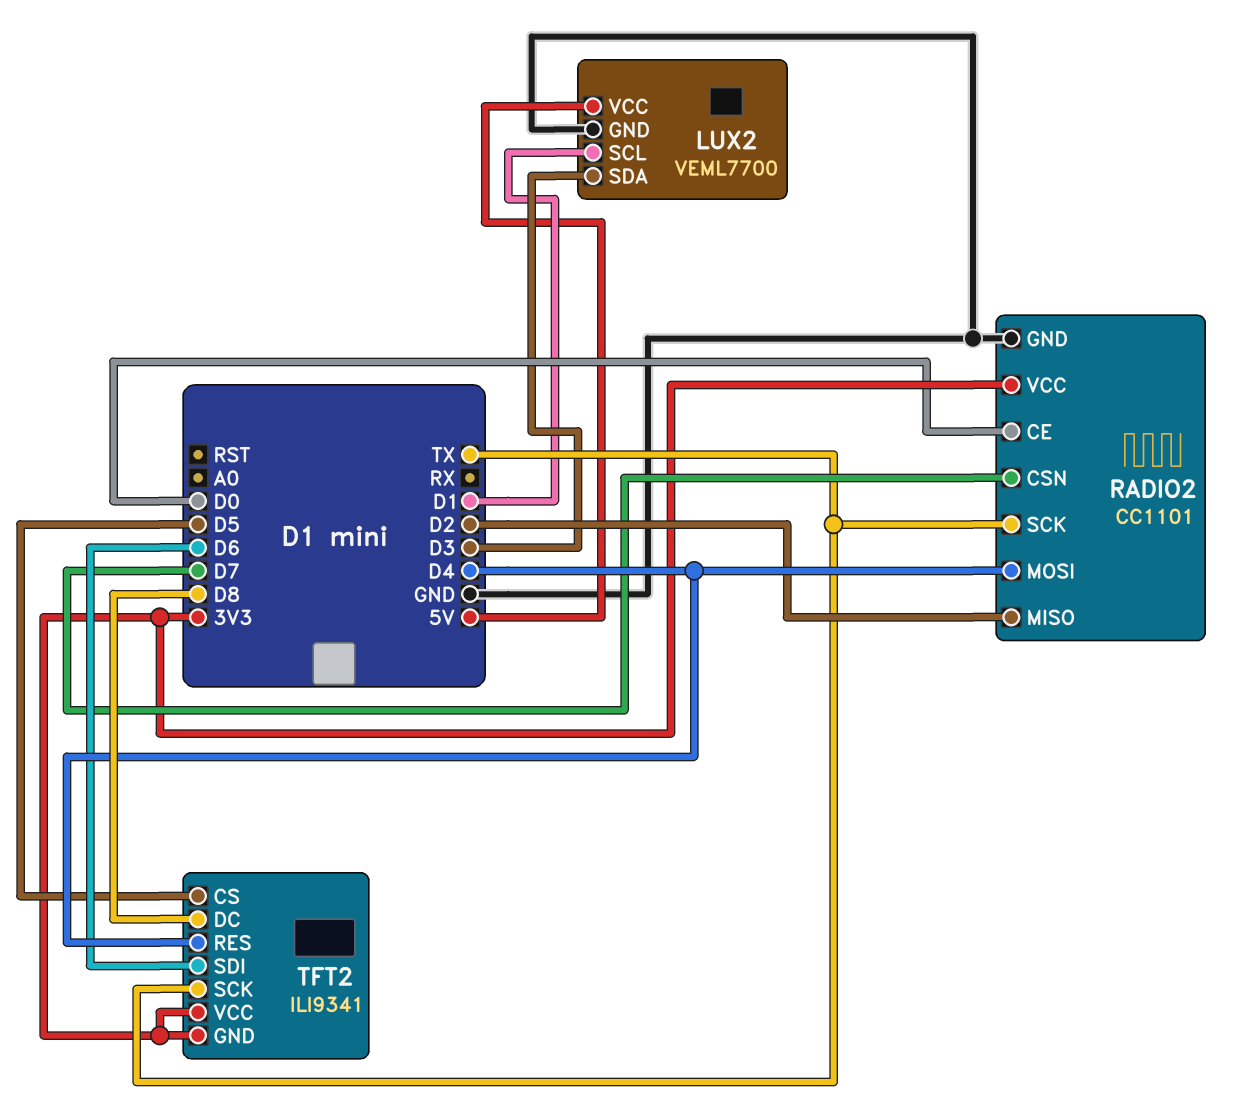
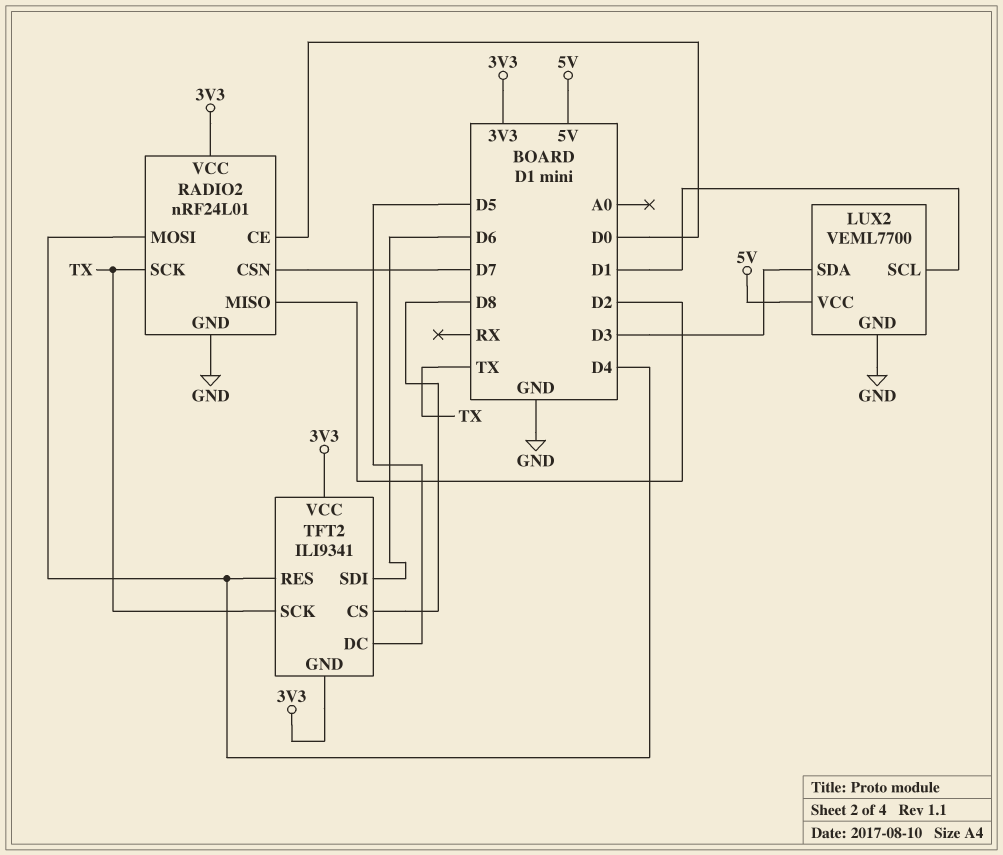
RADIO2: CC1101 -> nRF24L01
TFT2 pin CS: D5 -> D8
TFT2 pin DC: D8 -> D5

